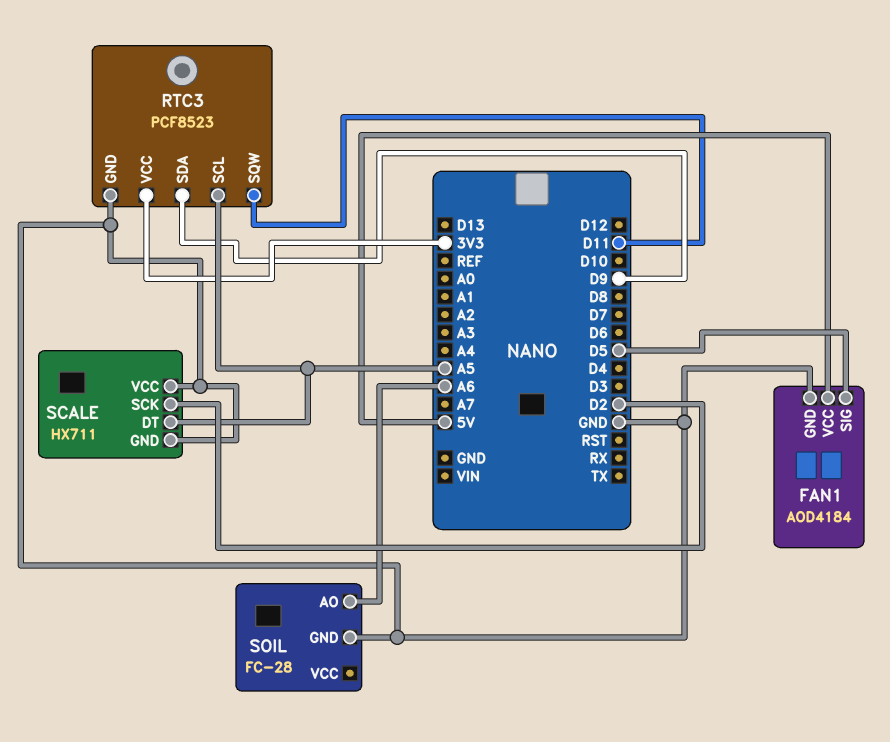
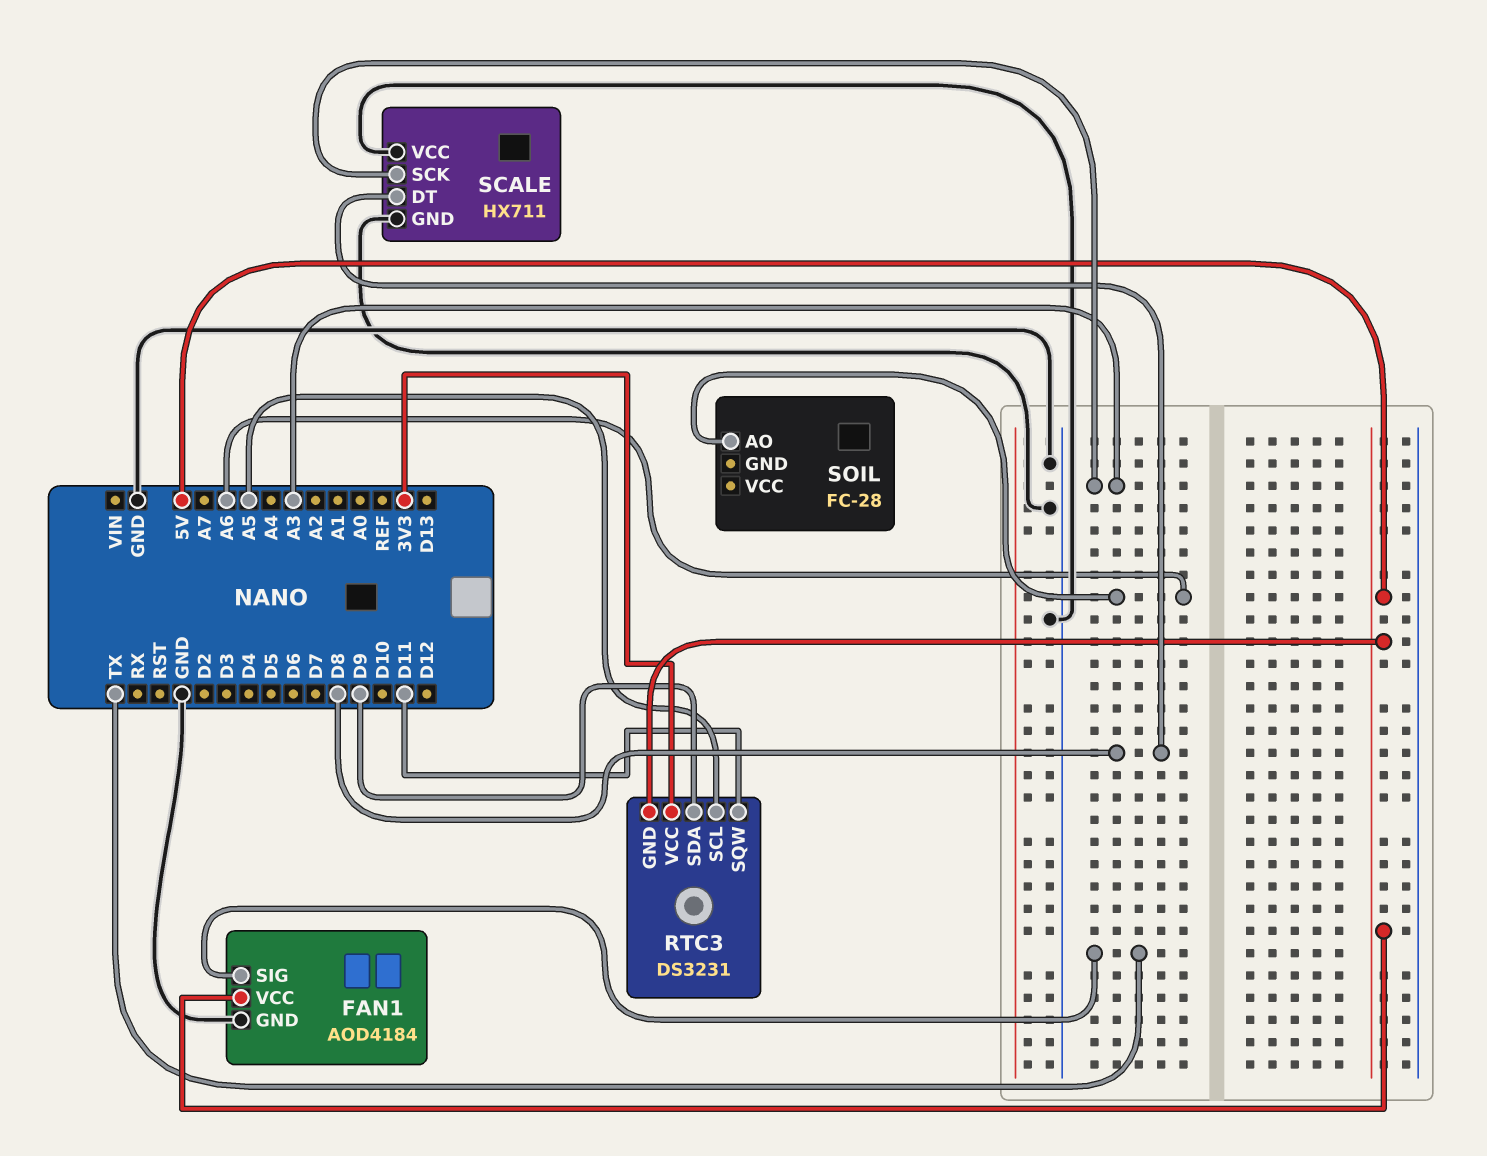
FAN1 pin SIG: D5 -> TX
RTC3: PCF8523 -> DS3231
RTC3 pin GND: GND -> 5V
SCALE pin DT: A5 -> D8
SCALE pin SCK: D2 -> A3
SOIL pin GND: GND -> none

